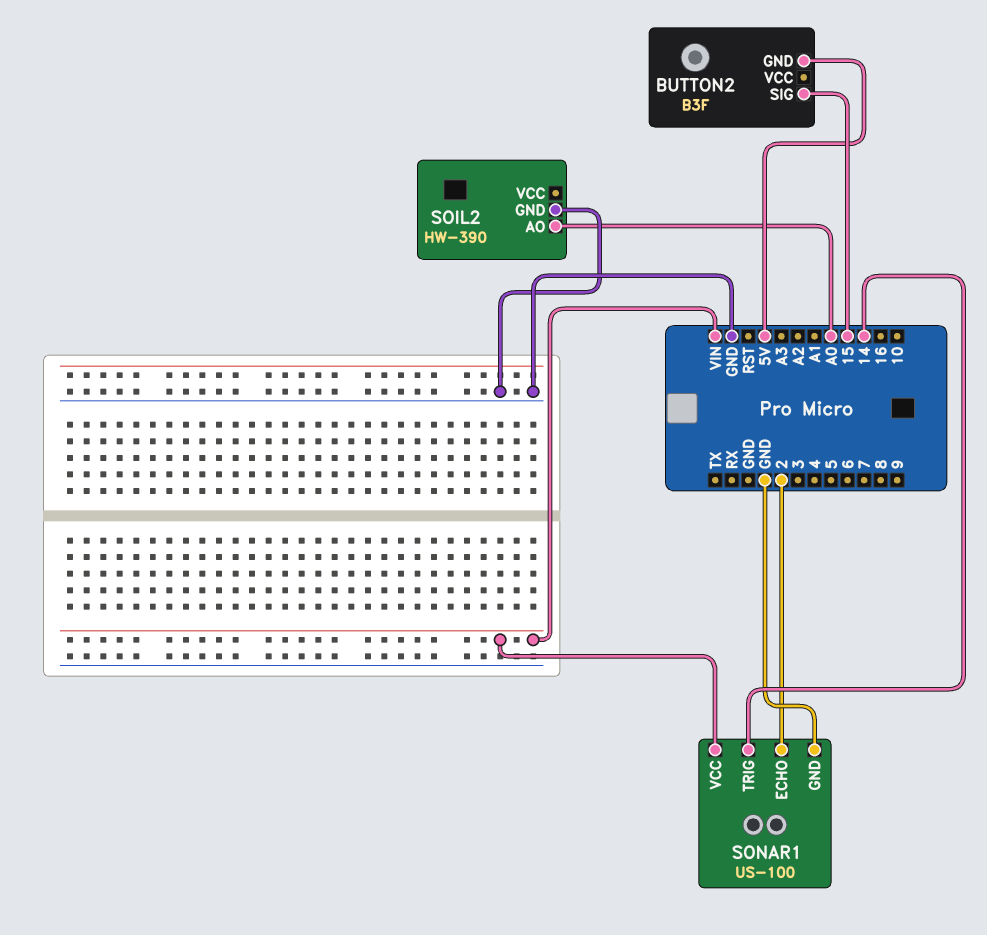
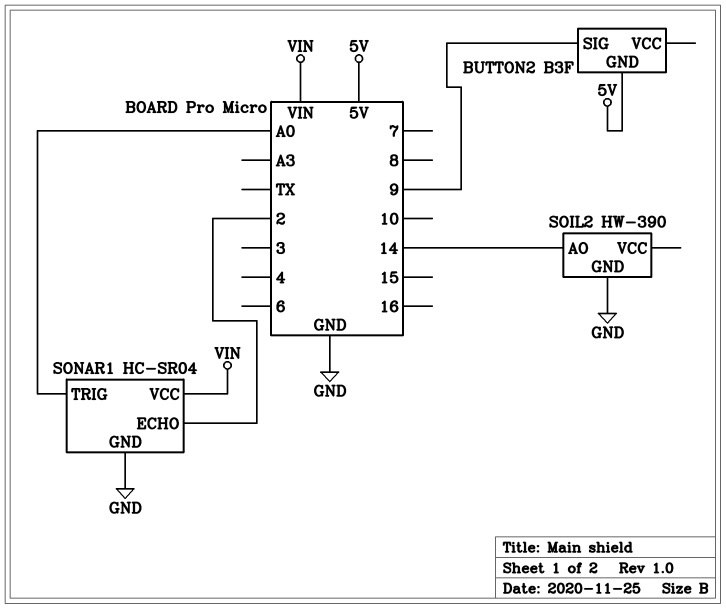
BUTTON2 pin SIG: 15 -> 9
SOIL2 pin AO: A0 -> 14
SONAR1: US-100 -> HC-SR04
SONAR1 pin TRIG: 14 -> A0

